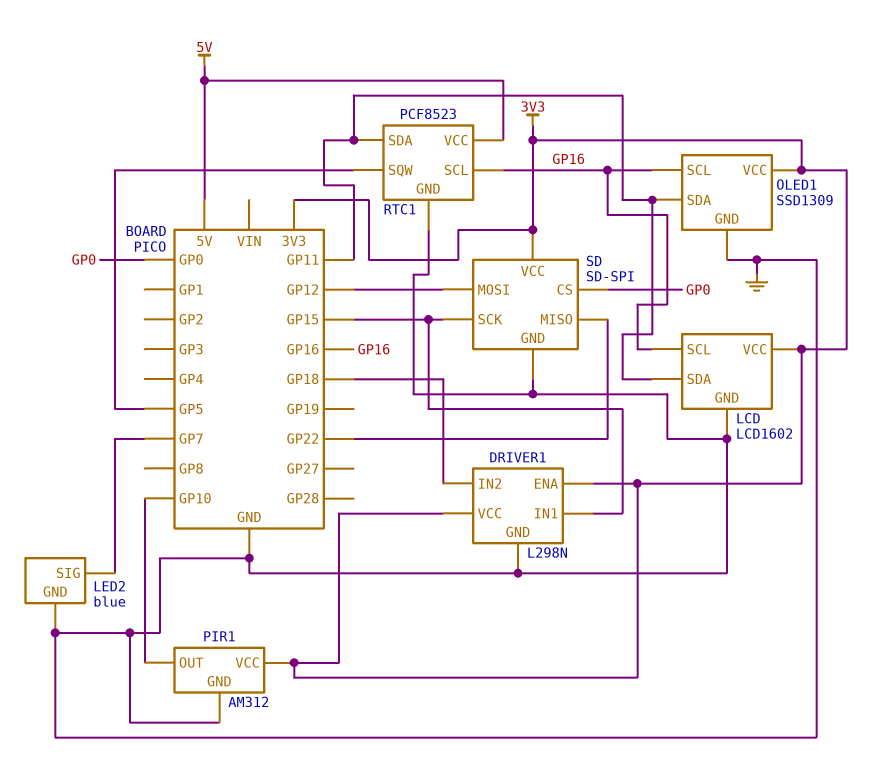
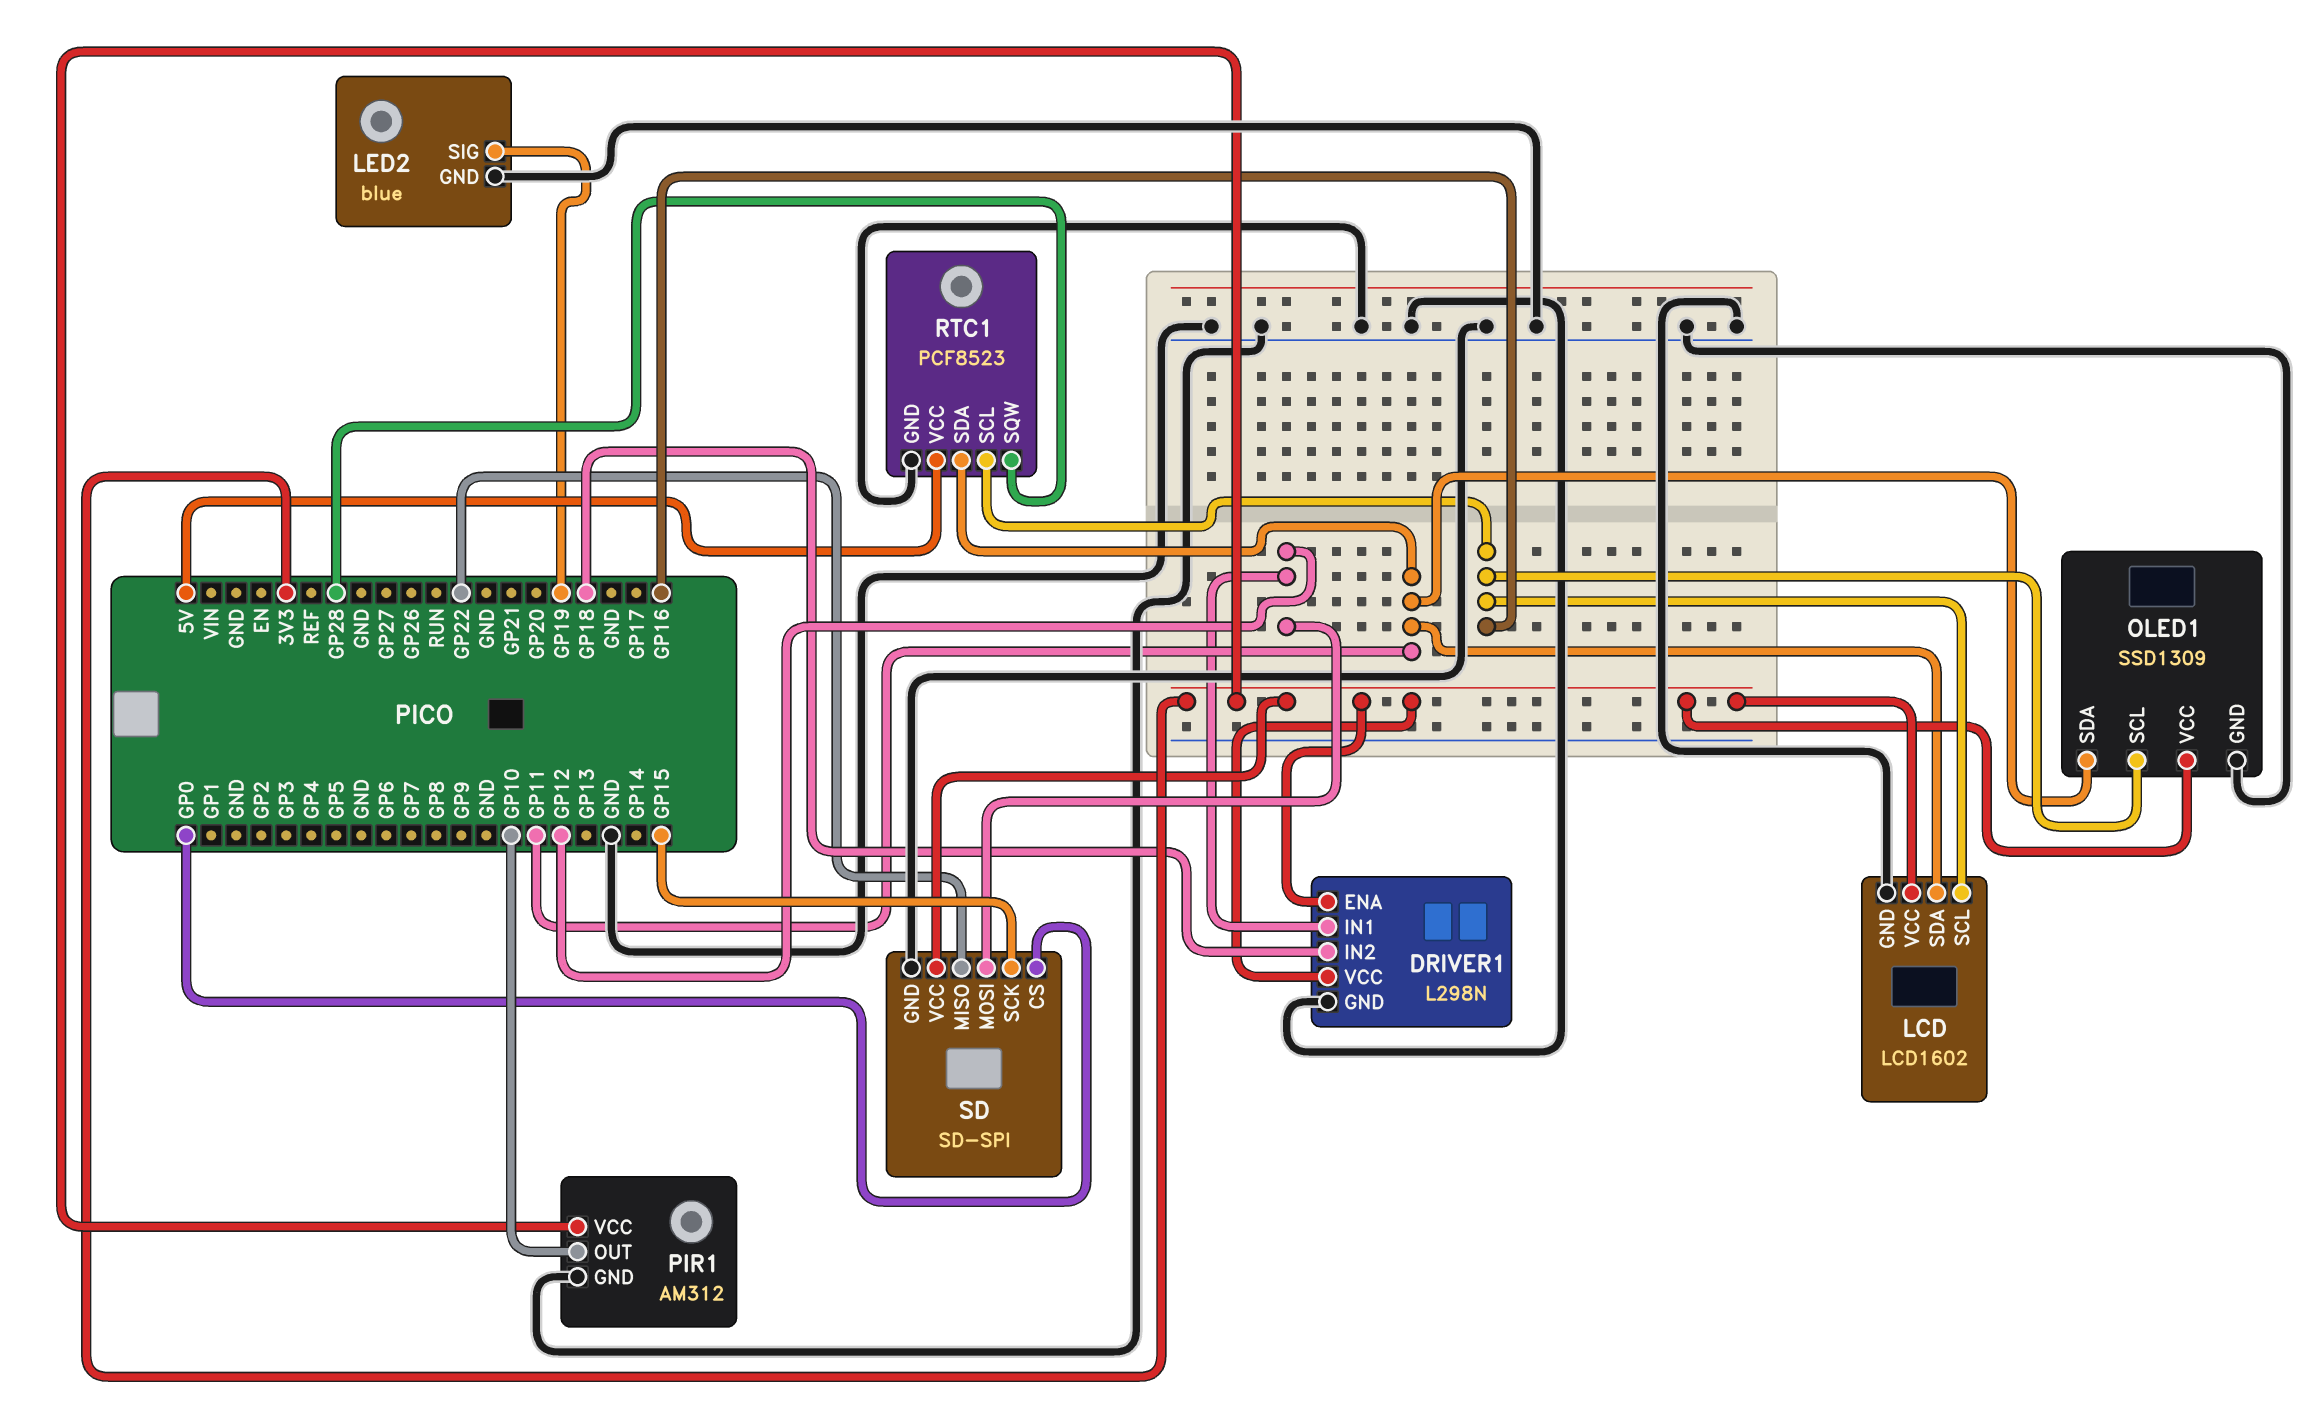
DRIVER1 pin IN1: GP15 -> GP12
LED2 pin SIG: GP7 -> GP19
RTC1 pin SQW: GP5 -> GP28

